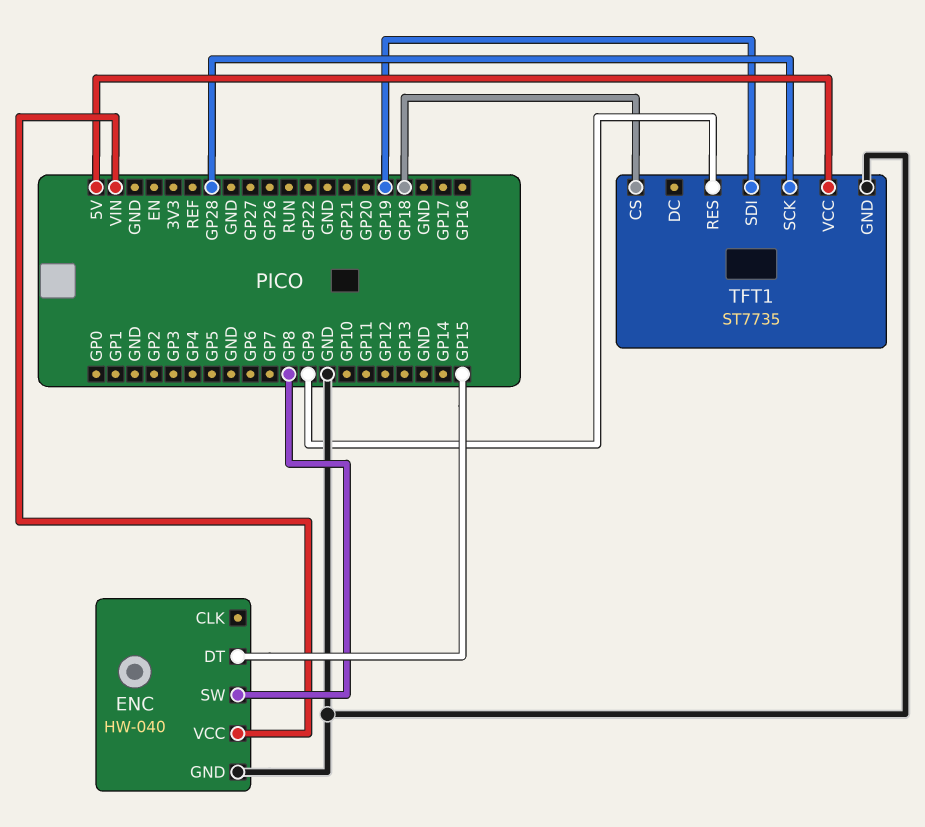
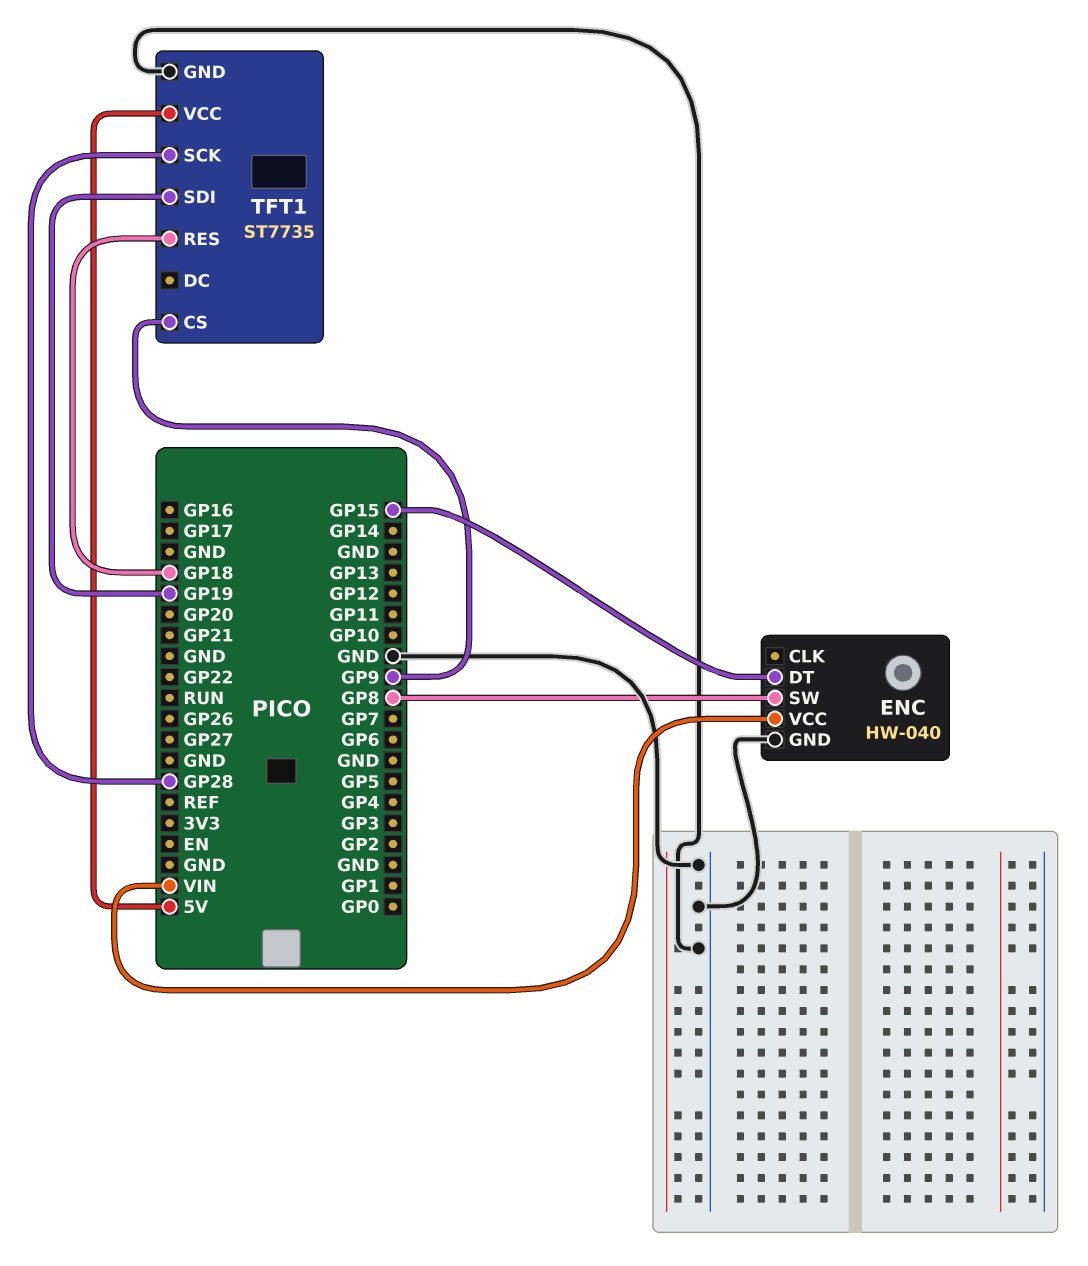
TFT1 pin CS: GP18 -> GP9
TFT1 pin RES: GP9 -> GP18

